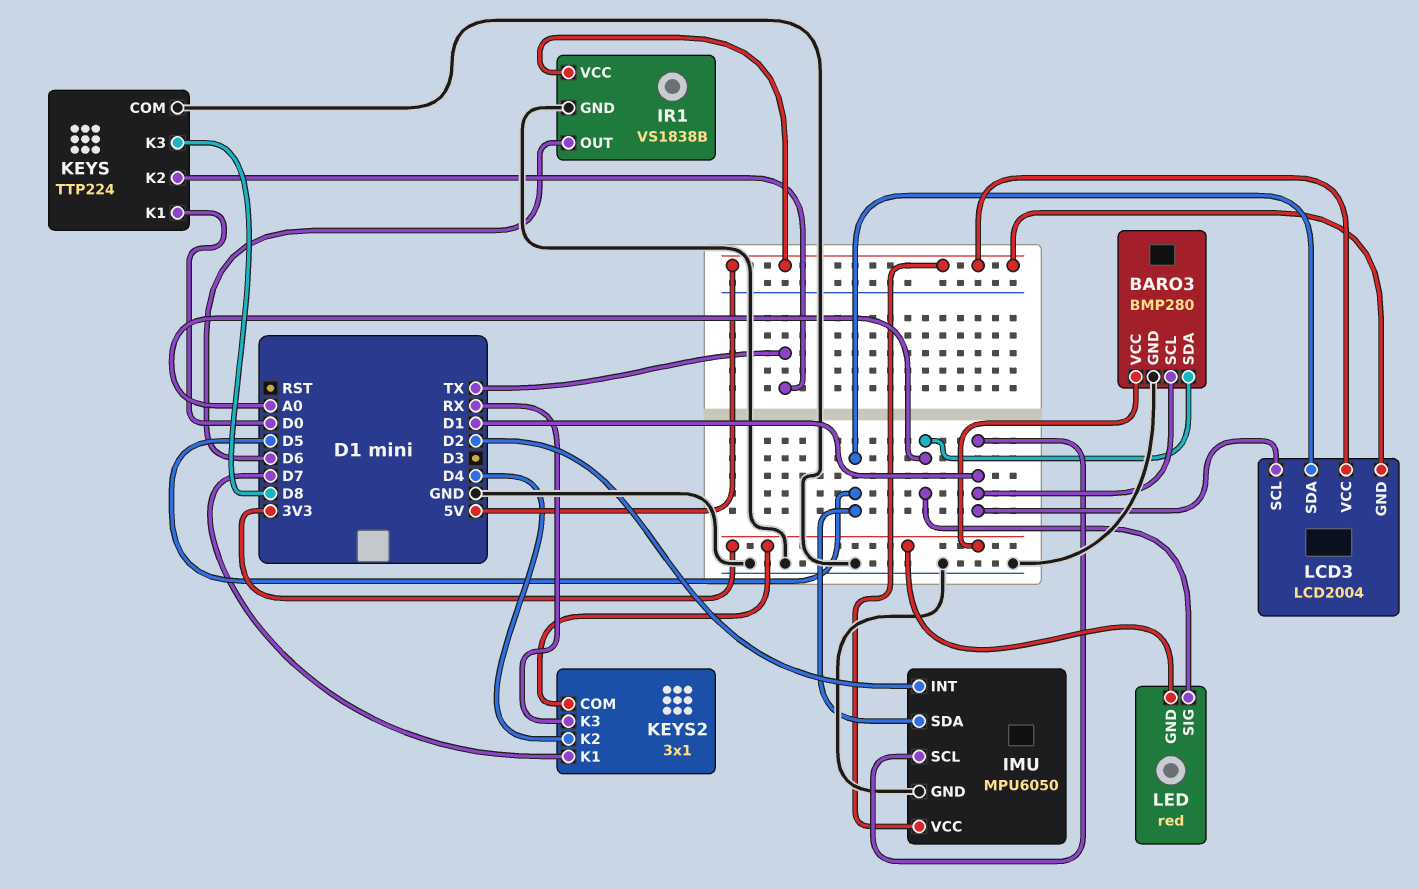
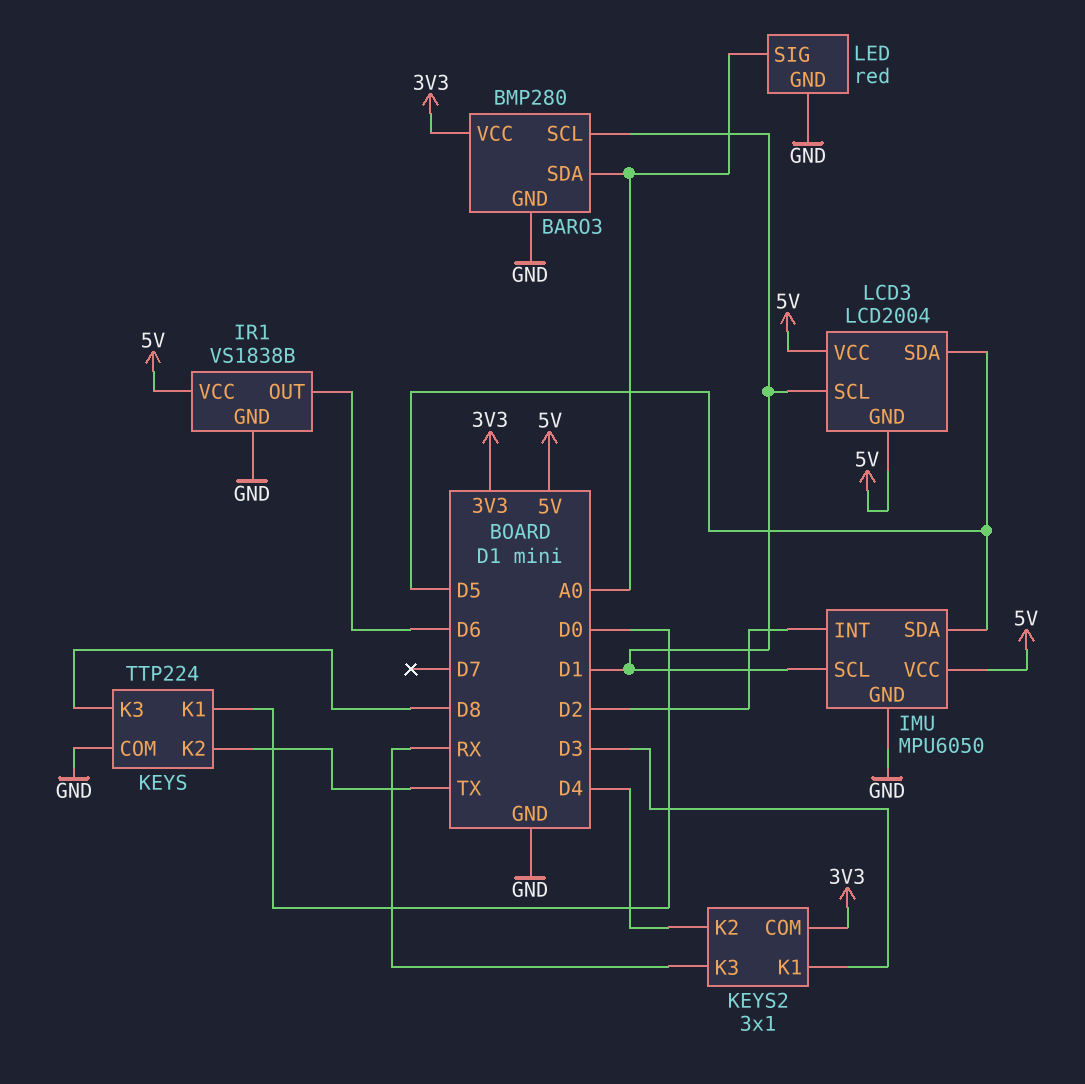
KEYS2 pin K1: D7 -> D3
LED pin GND: 3V3 -> GND

